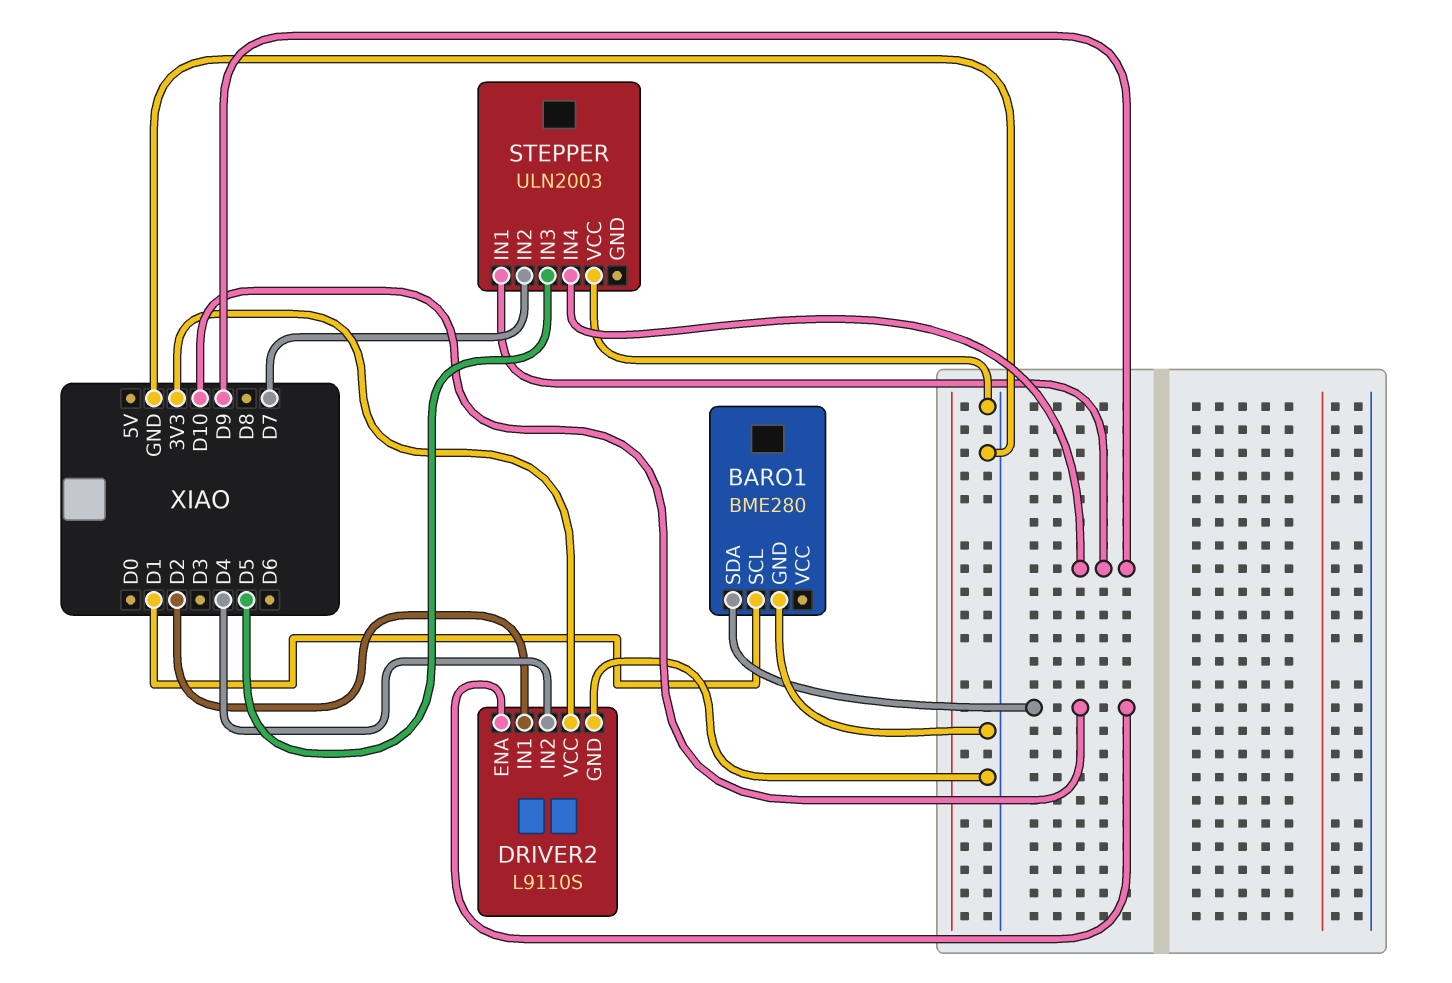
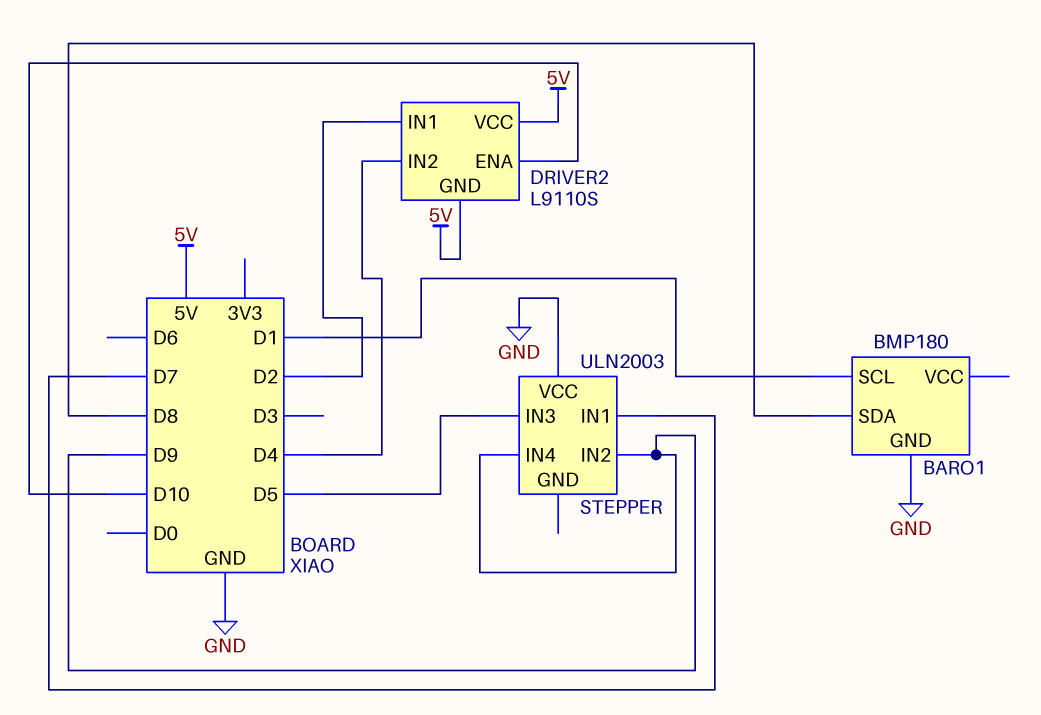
BARO1: BME280 -> BMP180
BARO1 pin SDA: D10 -> D8
DRIVER2 pin GND: GND -> 5V
DRIVER2 pin VCC: 3V3 -> 5V
STEPPER pin IN1: D9 -> D7
STEPPER pin IN2: D7 -> D9

